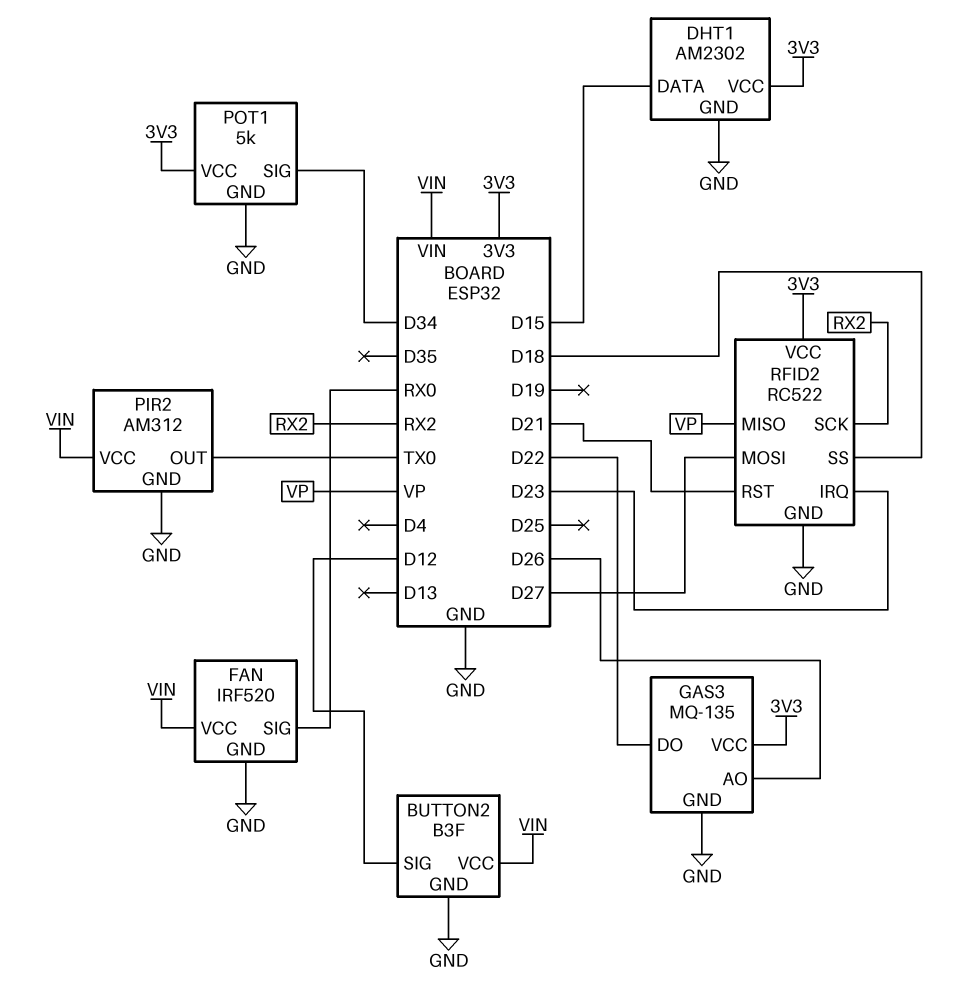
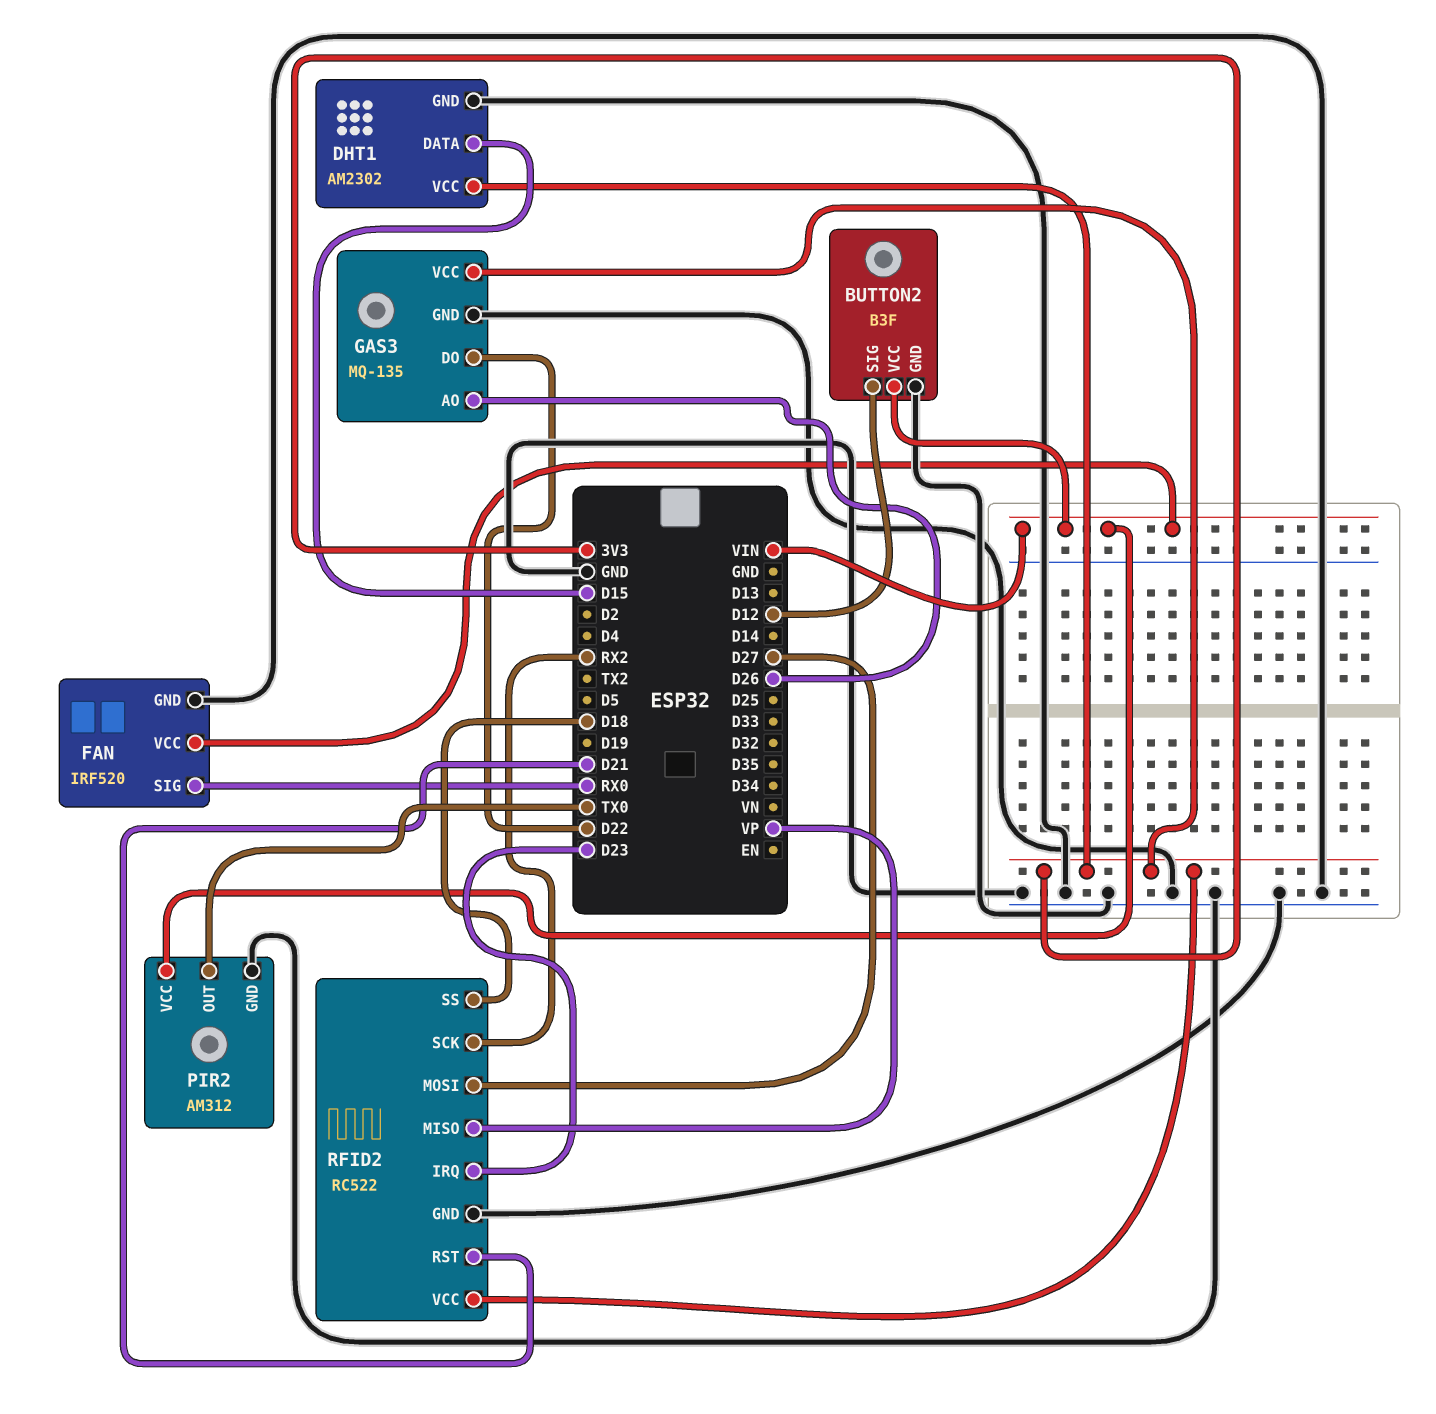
POT1: 5k -> none
POT1 pin GND: GND -> none
POT1 pin SIG: D34 -> none
POT1 pin VCC: 3V3 -> none

